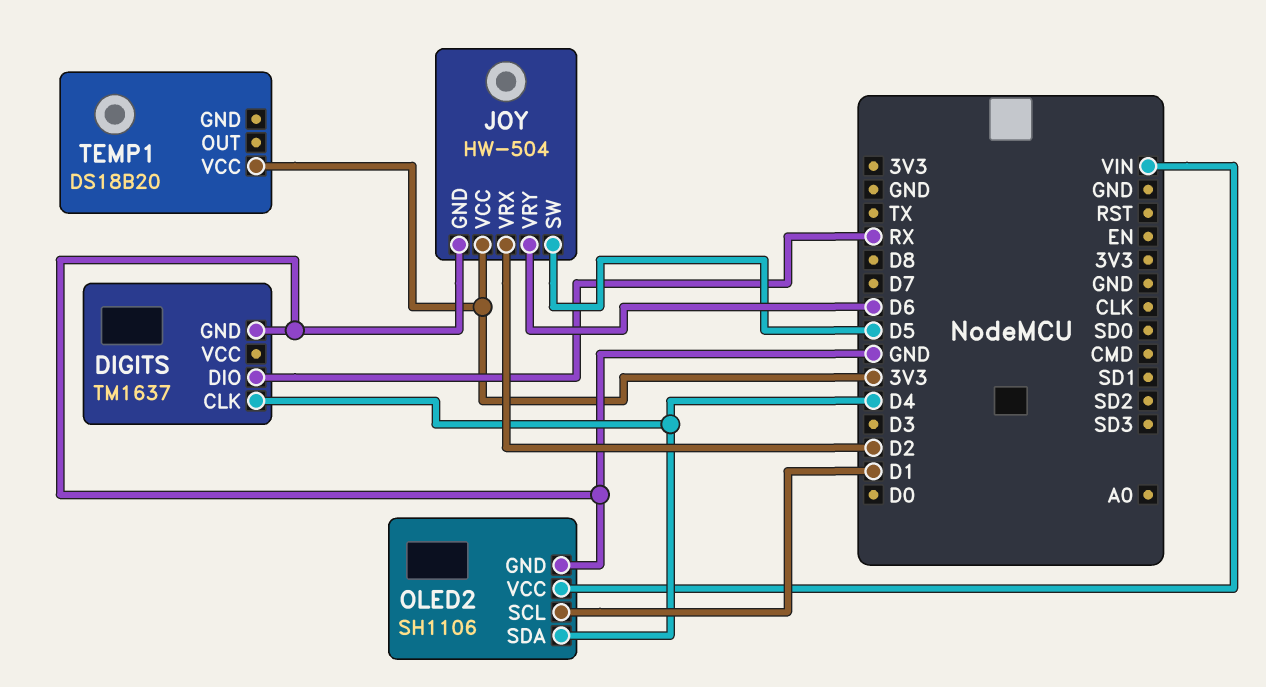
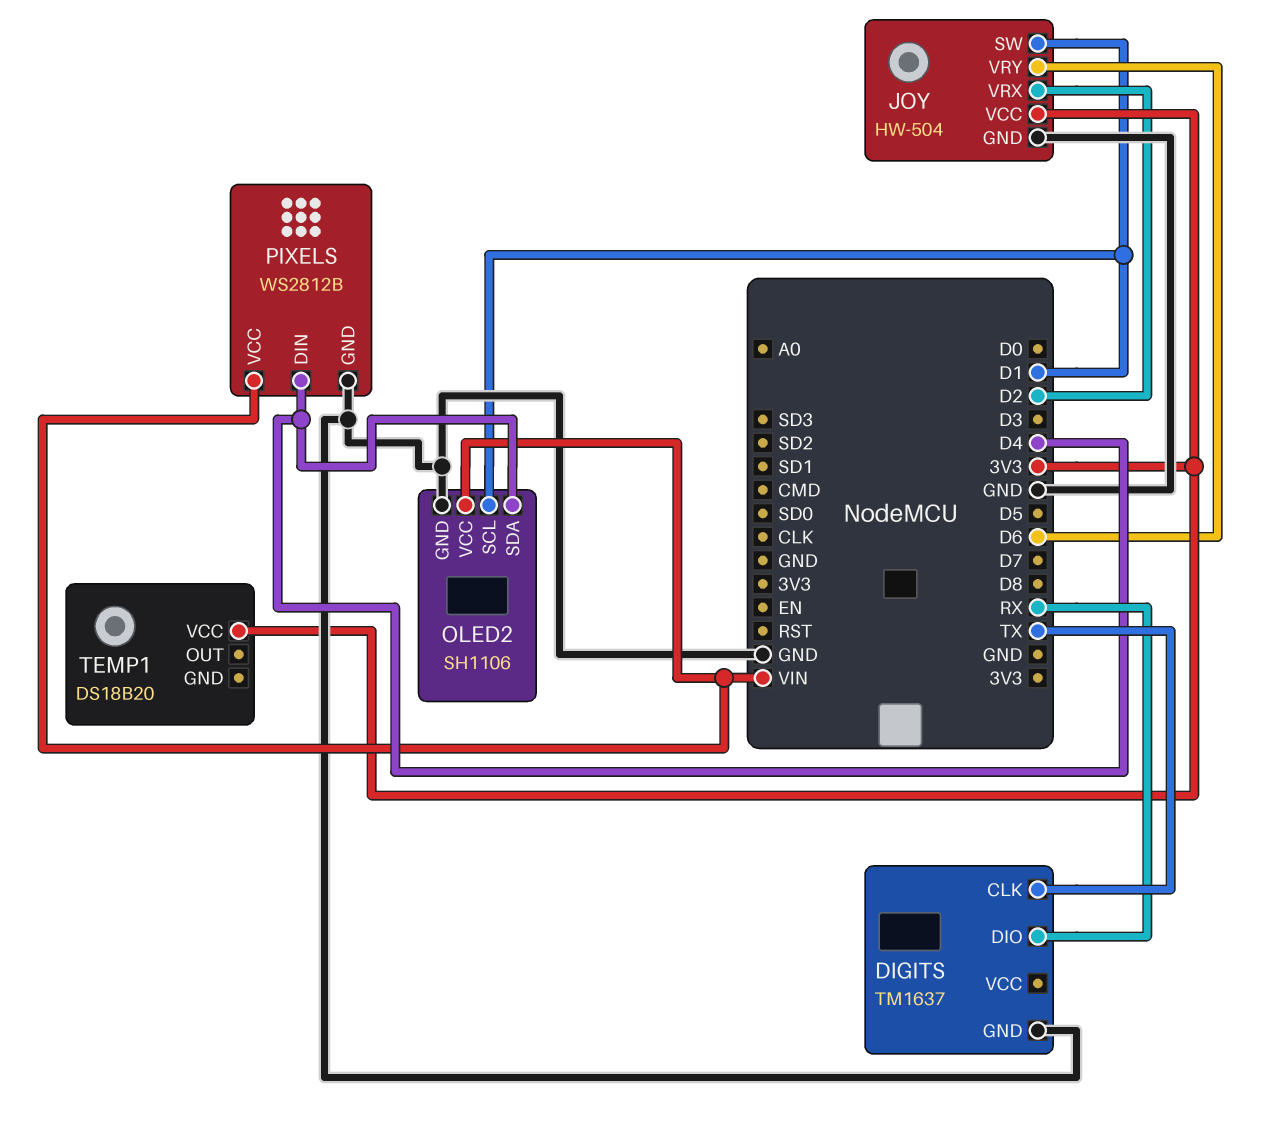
DIGITS pin CLK: D4 -> TX
JOY pin SW: D5 -> D1
PIXELS: none -> WS2812B
PIXELS pin DIN: none -> D4
PIXELS pin GND: none -> GND
PIXELS pin VCC: none -> VIN

